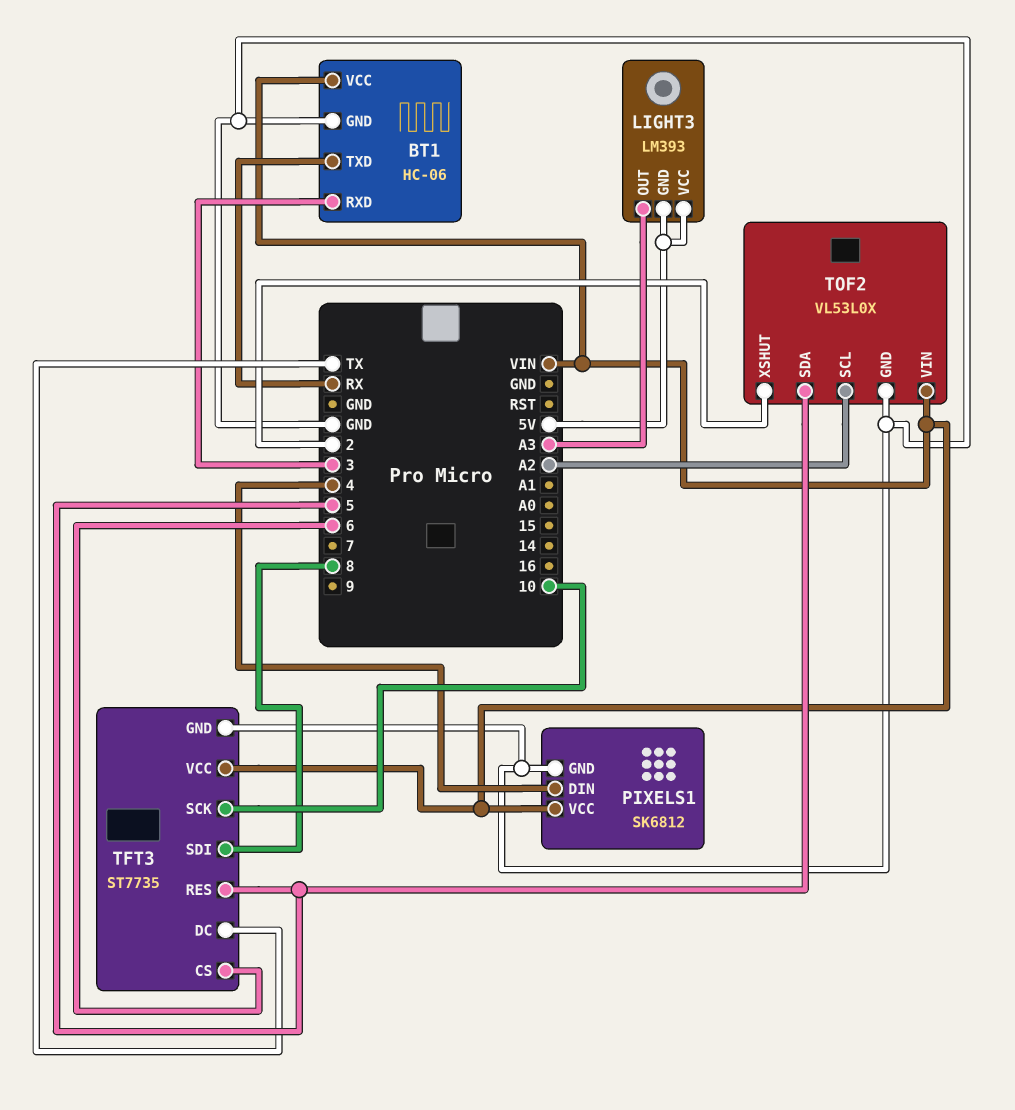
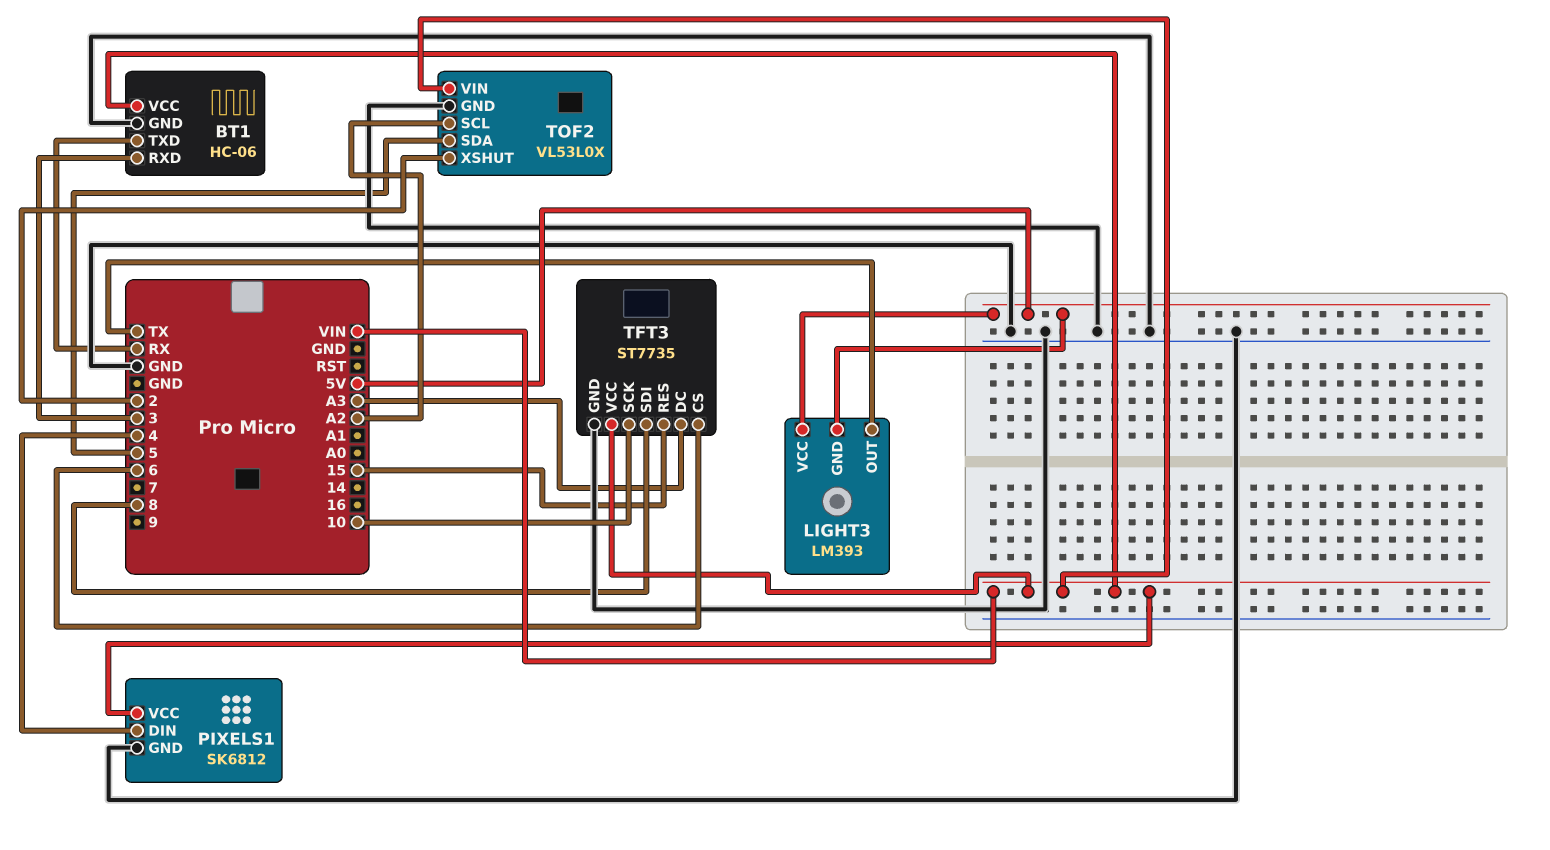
LIGHT3 pin OUT: A3 -> TX
TFT3 pin DC: TX -> A3
TFT3 pin RES: 5 -> 15

